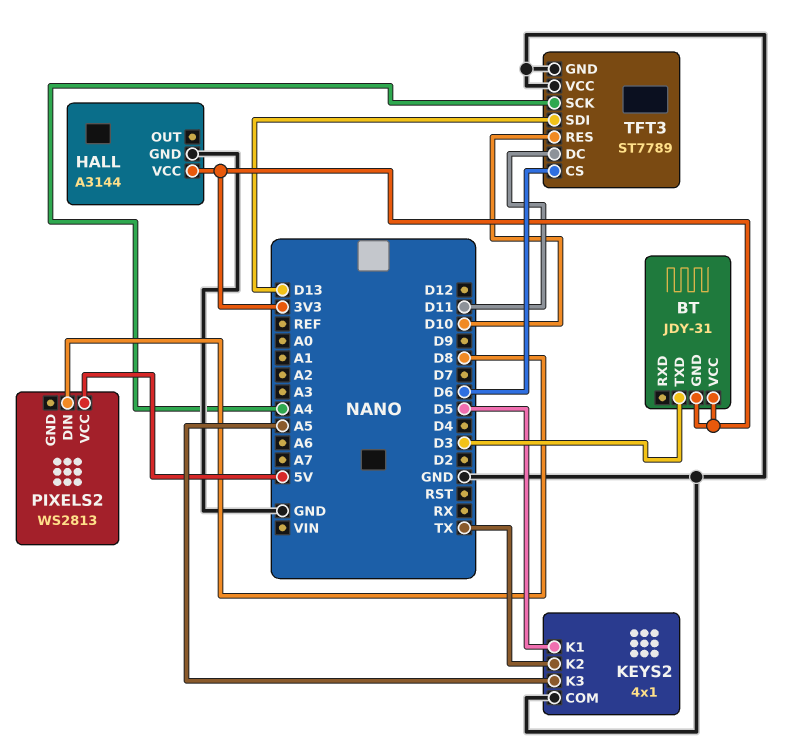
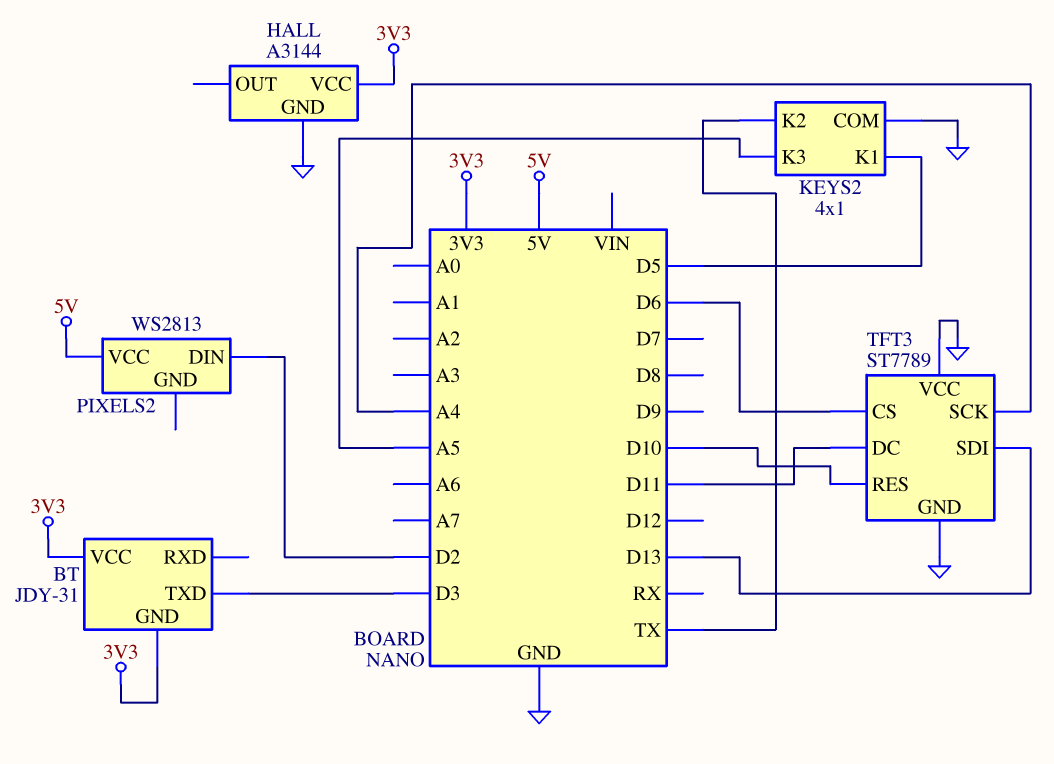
PIXELS2 pin DIN: D8 -> D2

